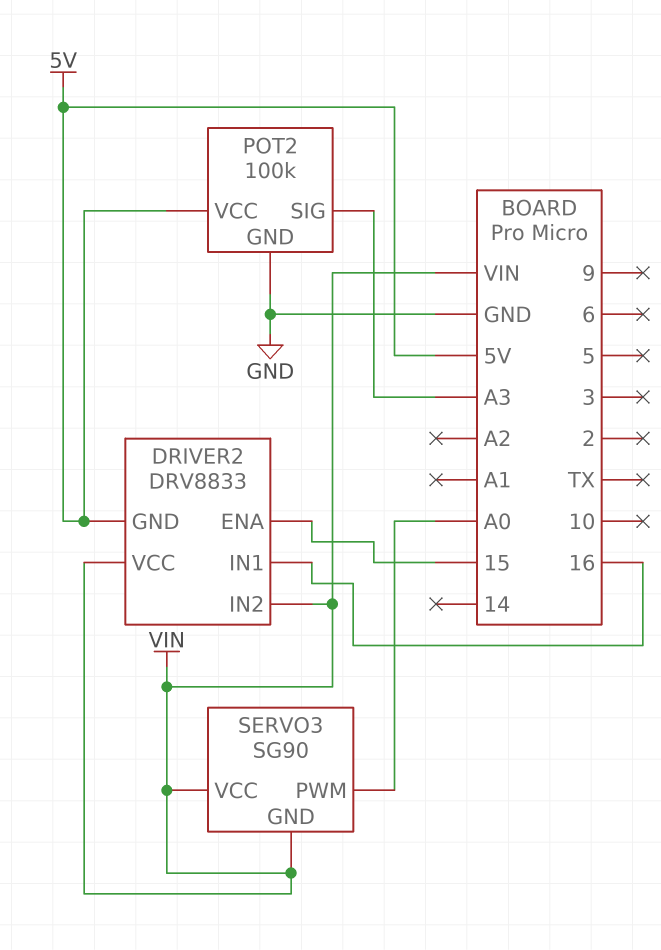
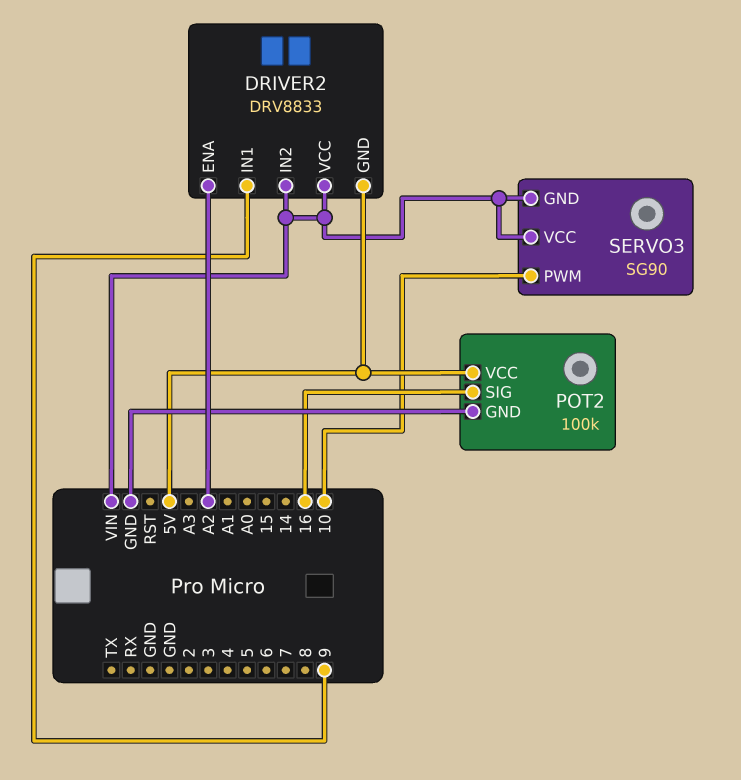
DRIVER2 pin ENA: 15 -> A2
DRIVER2 pin IN1: 16 -> 9
POT2 pin SIG: A3 -> 16
SERVO3 pin PWM: A0 -> 10

